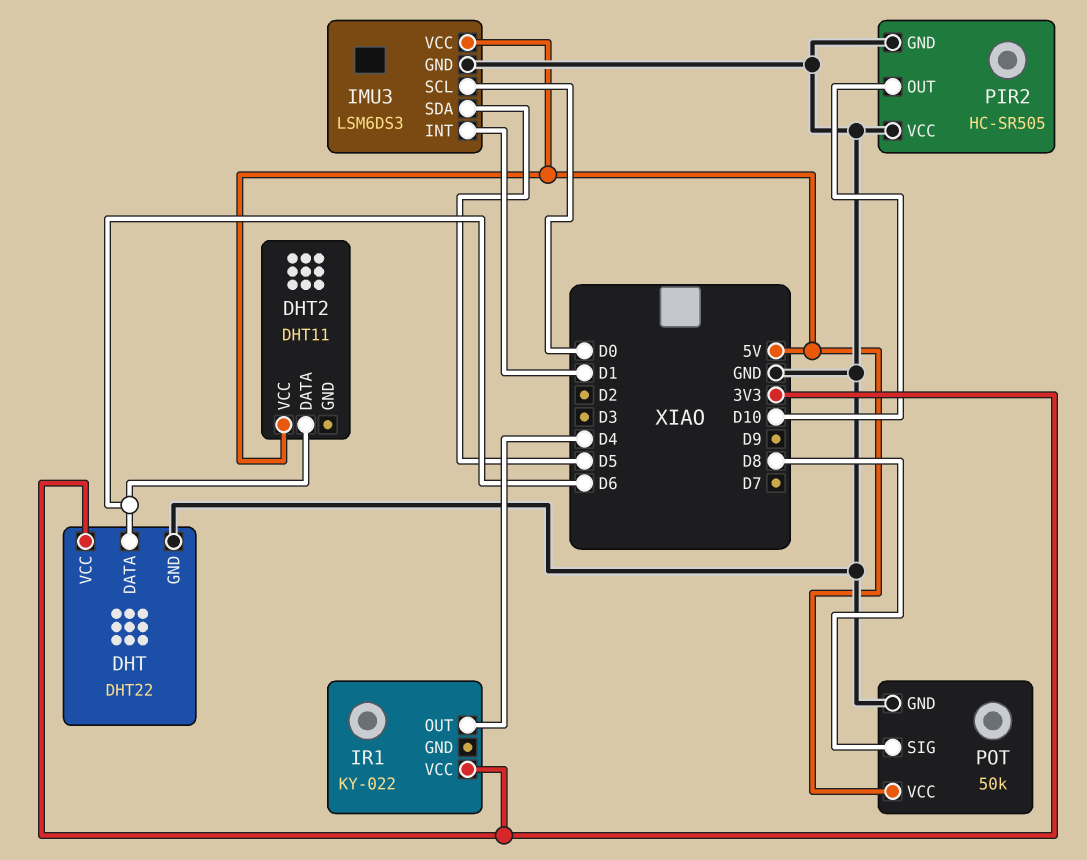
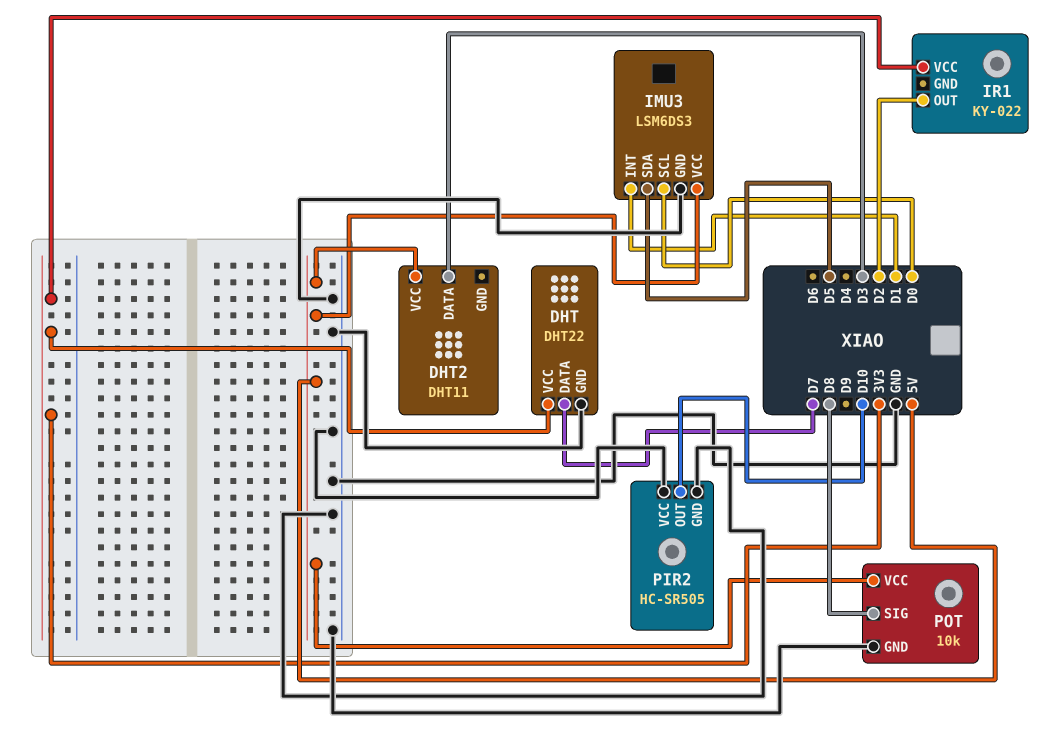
DHT pin DATA: D6 -> D7
DHT2 pin DATA: D6 -> D3
IR1 pin OUT: D4 -> D2
POT: 50k -> 10k

